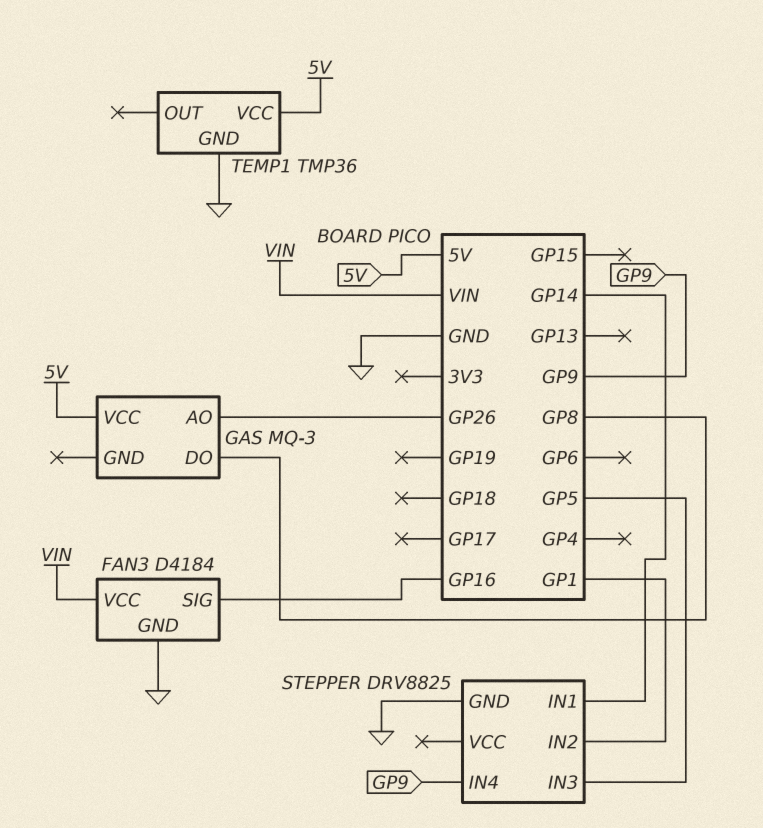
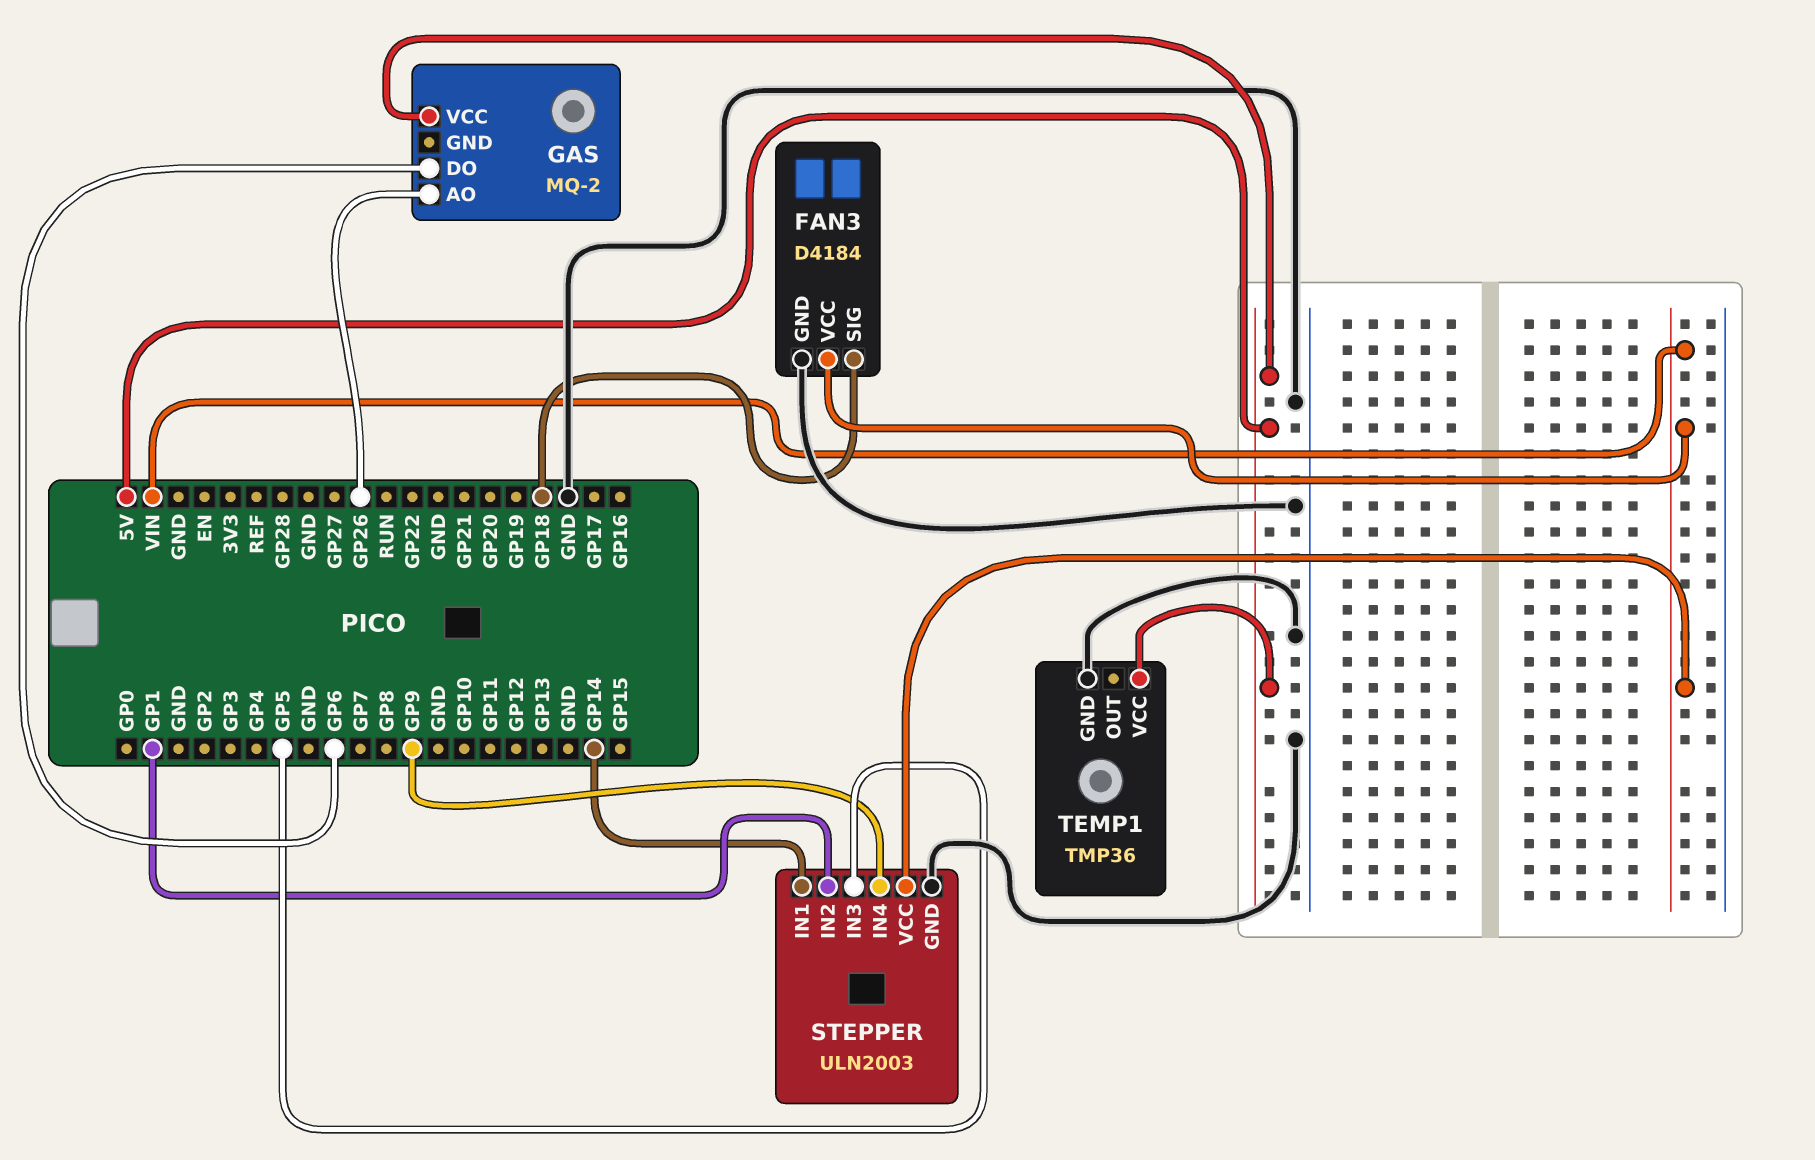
FAN3 pin SIG: GP16 -> GP18
GAS: MQ-3 -> MQ-2
GAS pin DO: GP8 -> GP6
STEPPER: DRV8825 -> ULN2003
STEPPER pin VCC: none -> VIN

